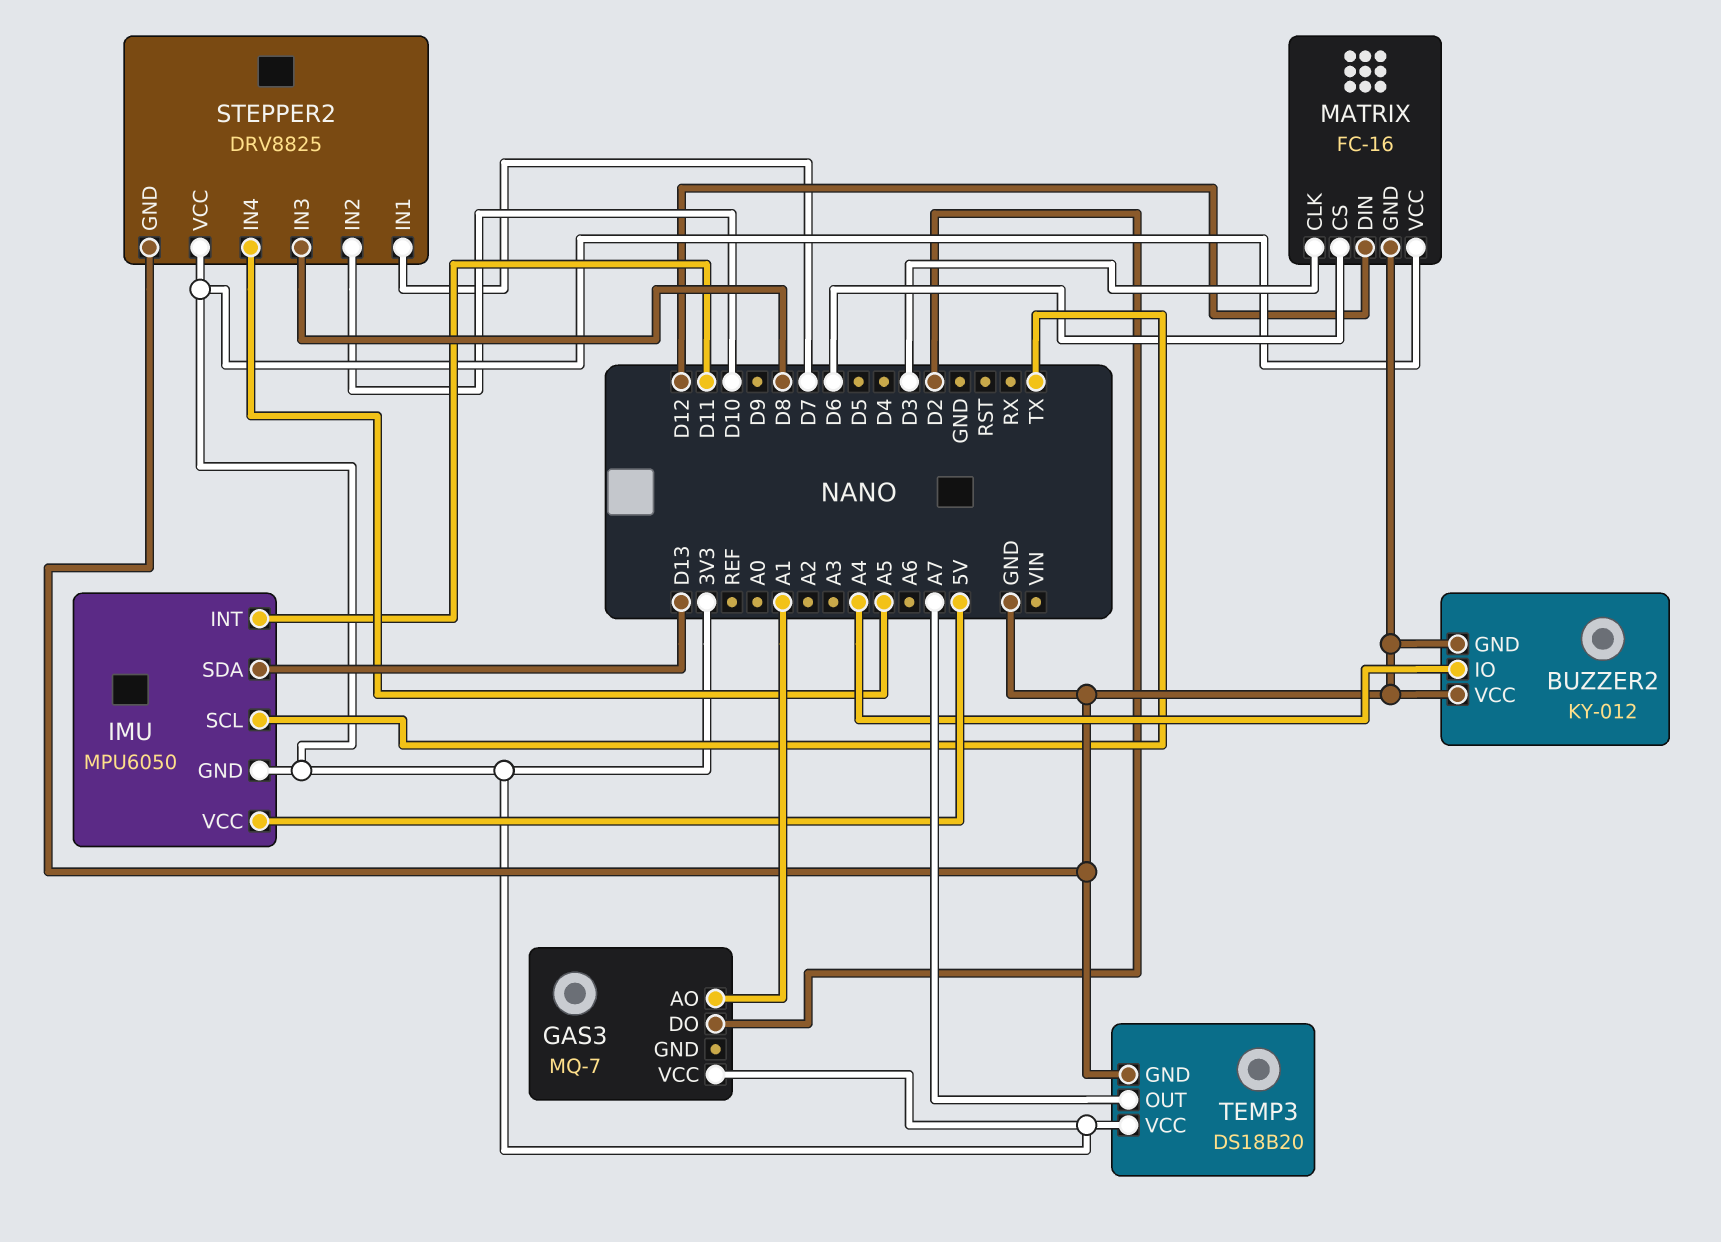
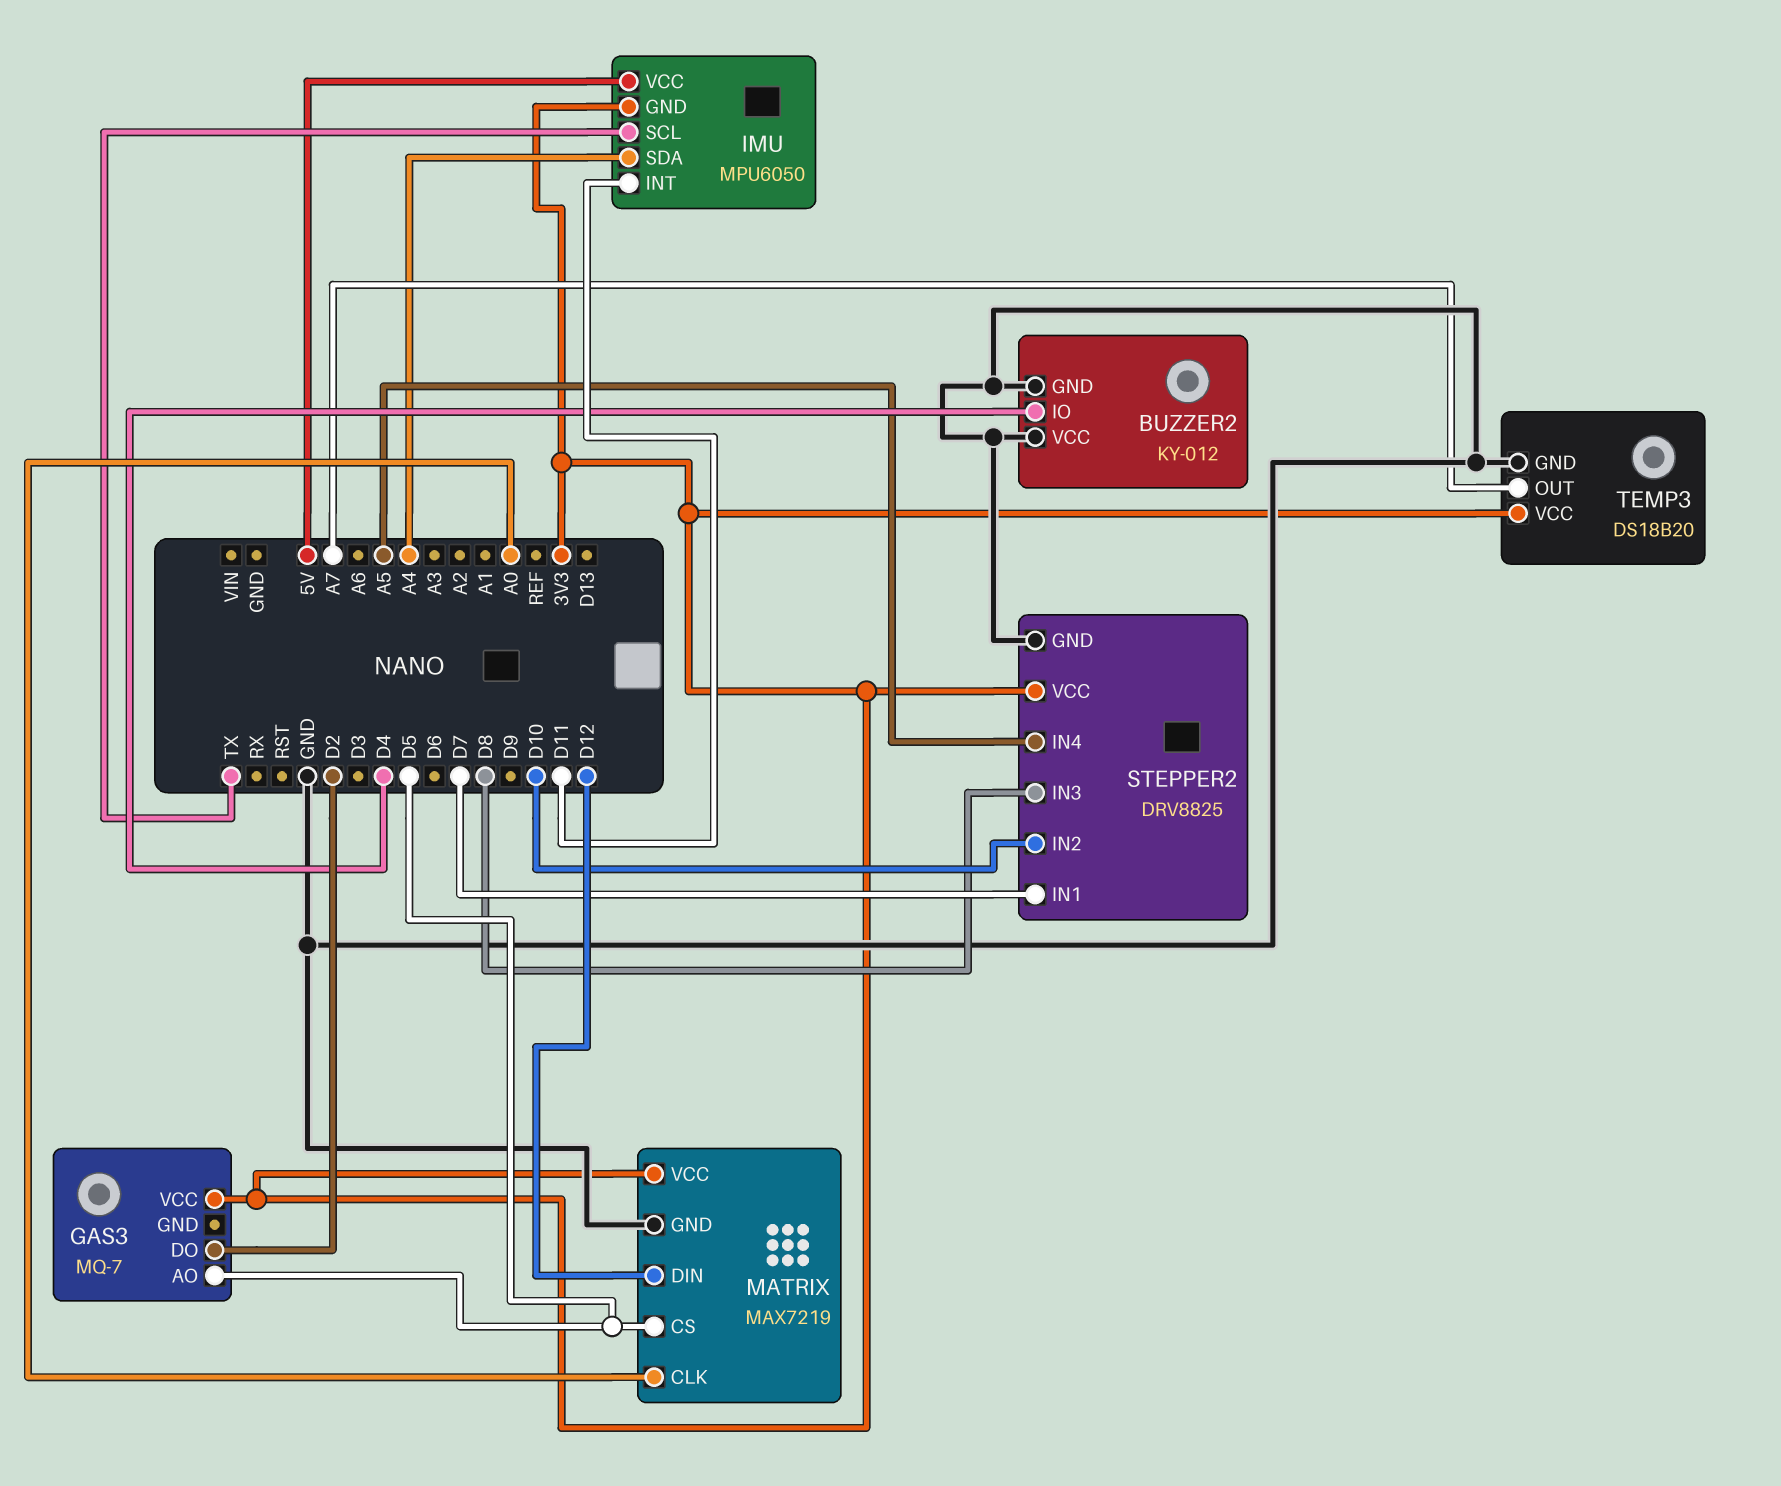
BUZZER2 pin IO: A4 -> D4
GAS3 pin AO: A1 -> D5
IMU pin SDA: D13 -> A4
MATRIX: FC-16 -> MAX7219
MATRIX pin CLK: D3 -> A0
MATRIX pin CS: D6 -> D5

